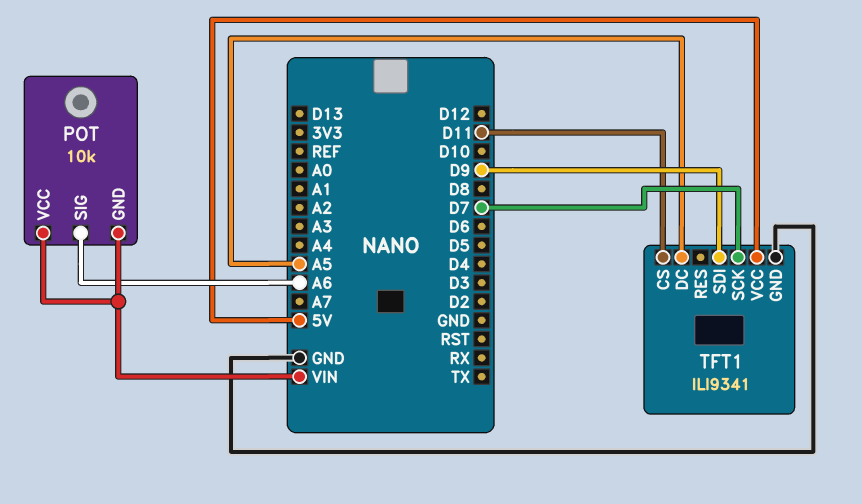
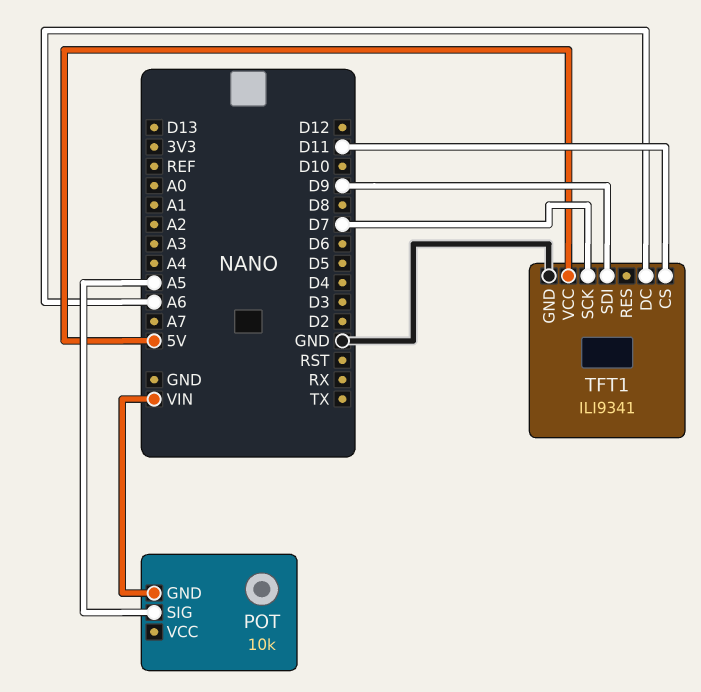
POT pin SIG: A6 -> A5
POT pin VCC: VIN -> none
TFT1 pin DC: A5 -> A6

